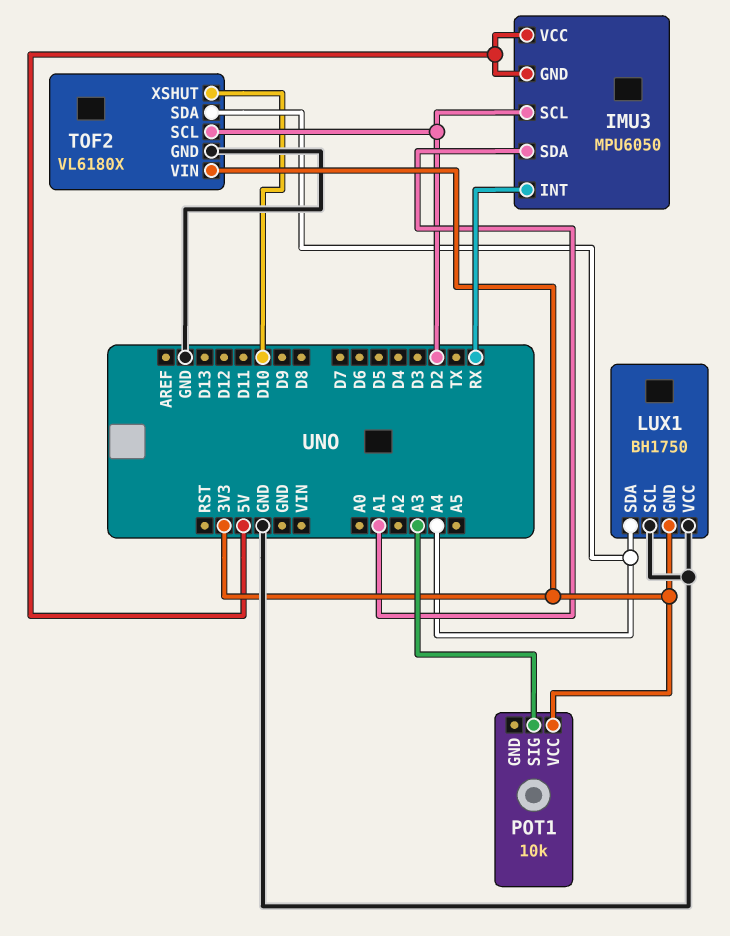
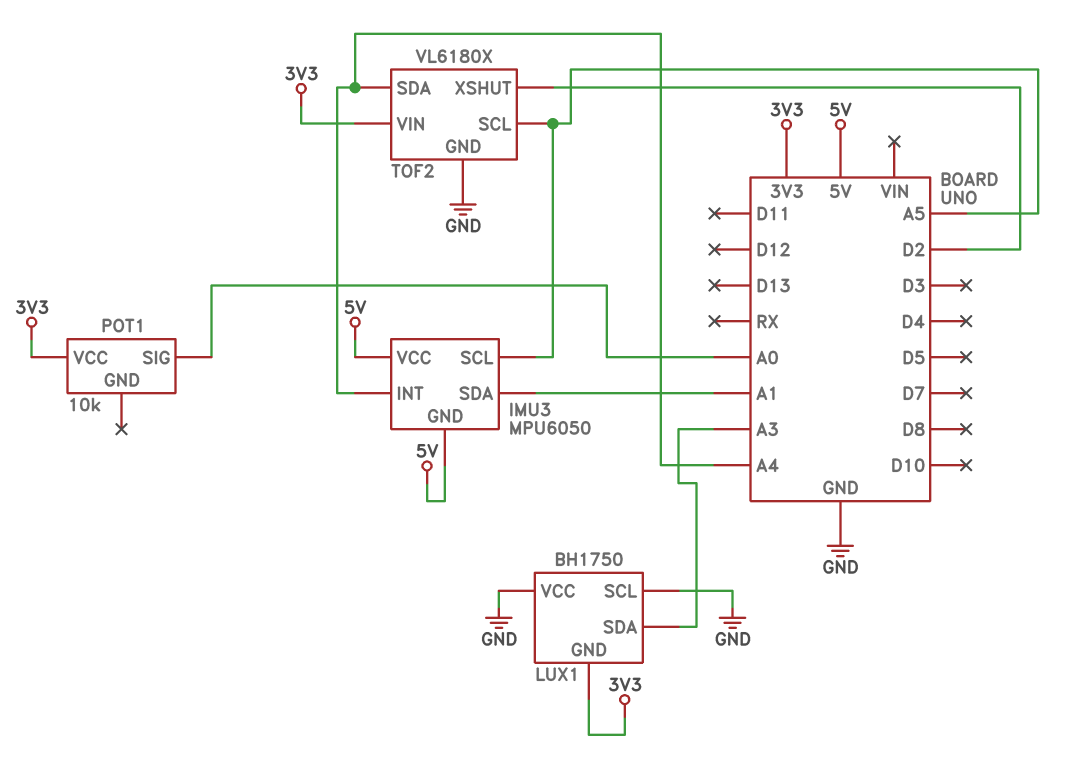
IMU3 pin INT: RX -> A4
IMU3 pin SCL: D2 -> A5
LUX1 pin SDA: A4 -> A3
POT1 pin SIG: A3 -> A0
TOF2 pin SCL: D2 -> A5
TOF2 pin XSHUT: D10 -> D2

